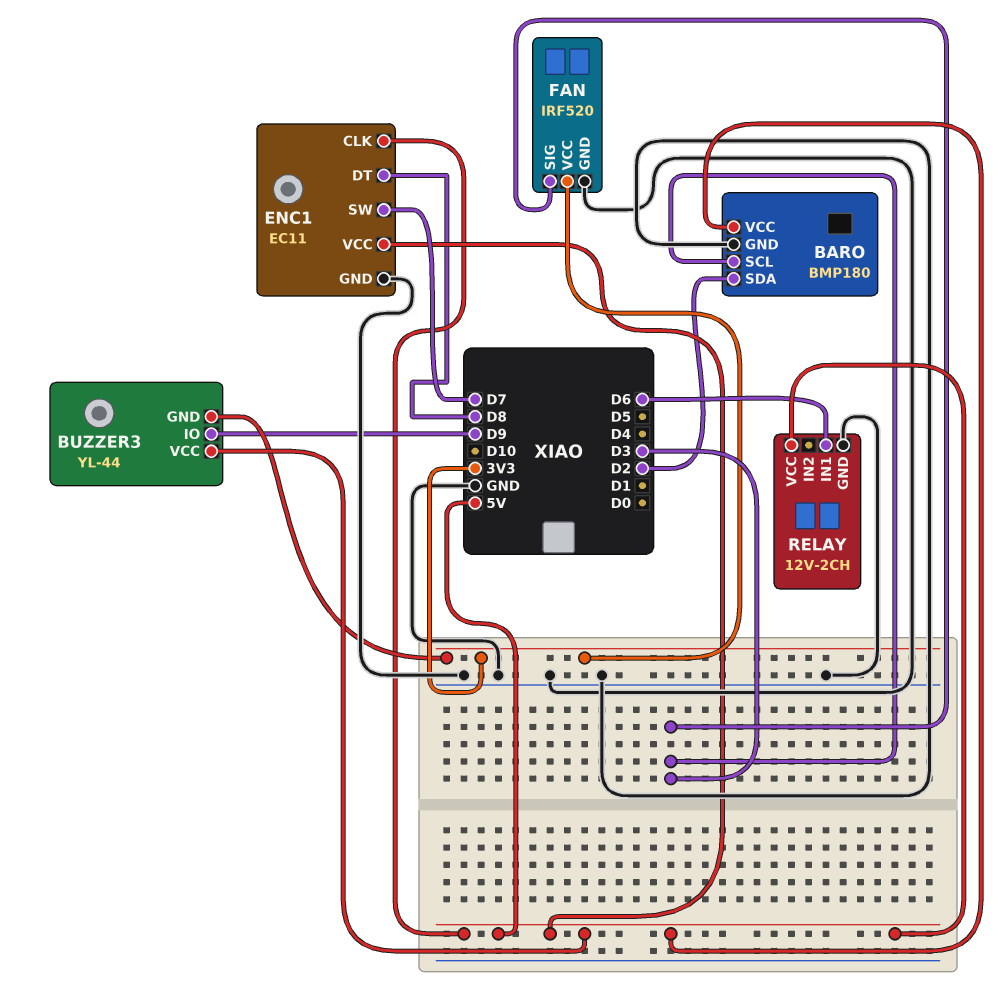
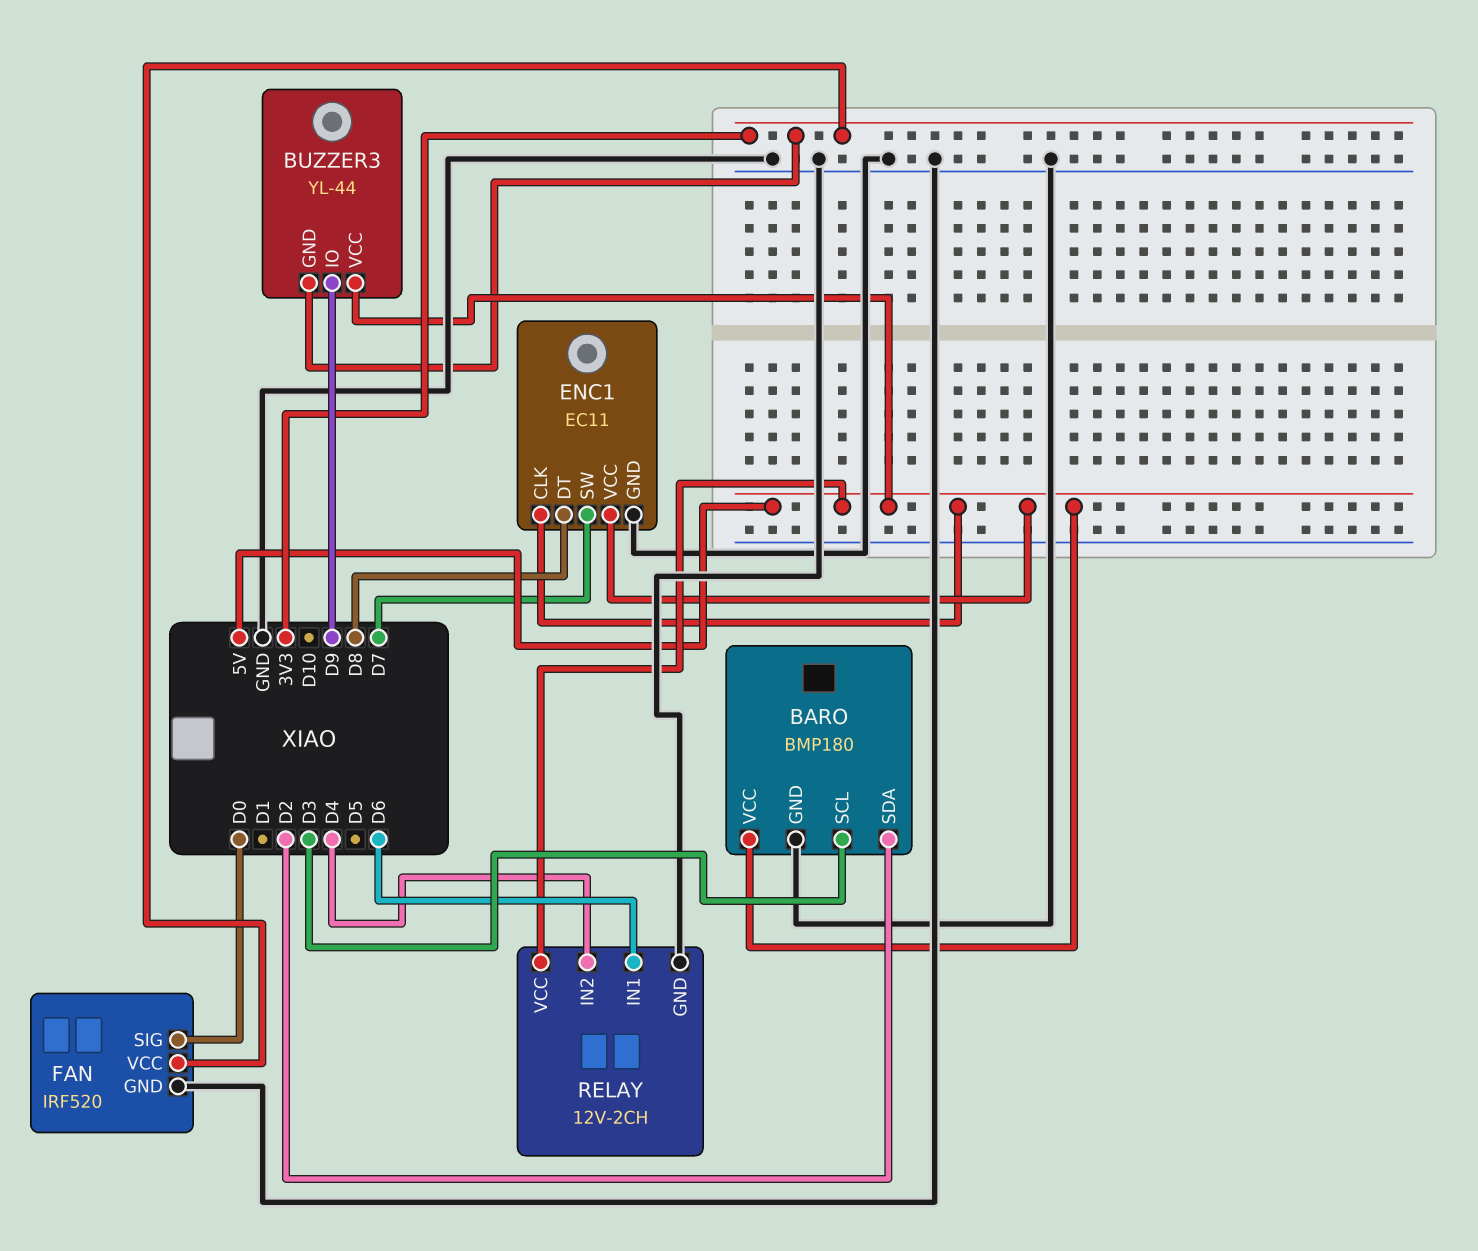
FAN pin SIG: D3 -> D0
RELAY pin IN2: none -> D4

